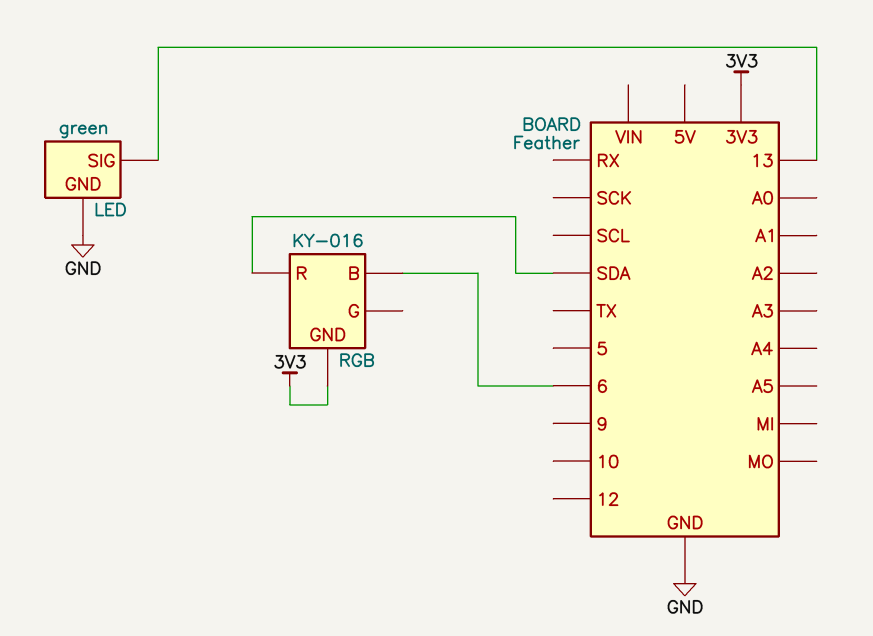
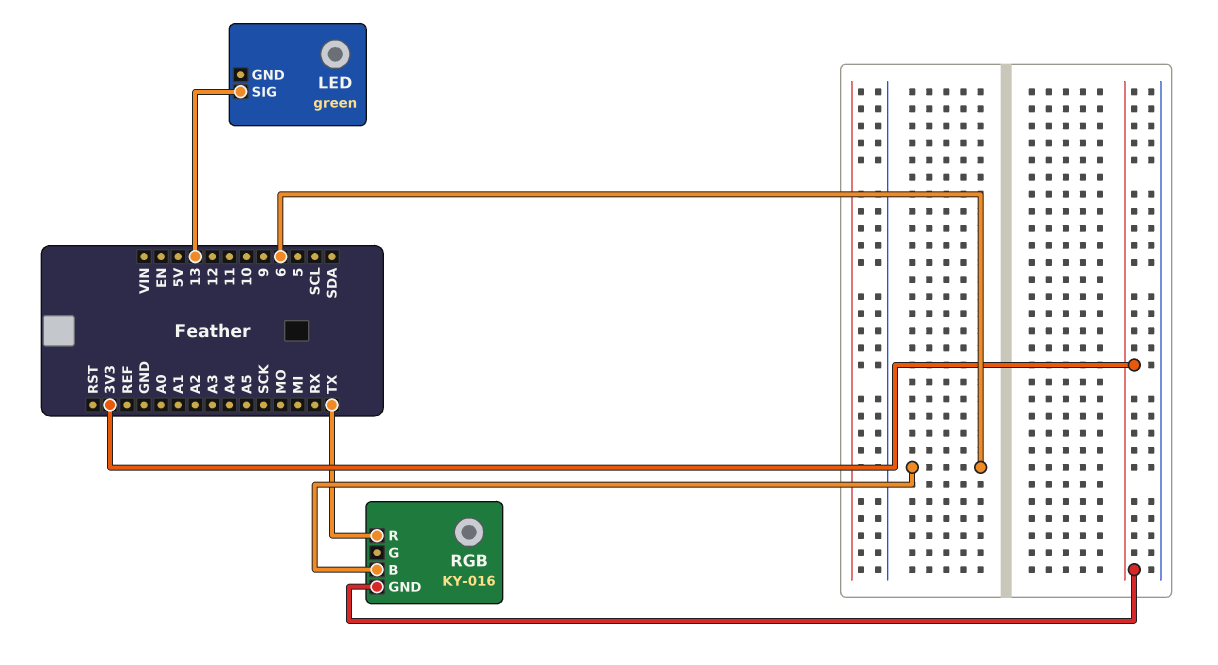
LED pin GND: GND -> none
RGB pin R: SDA -> TX

